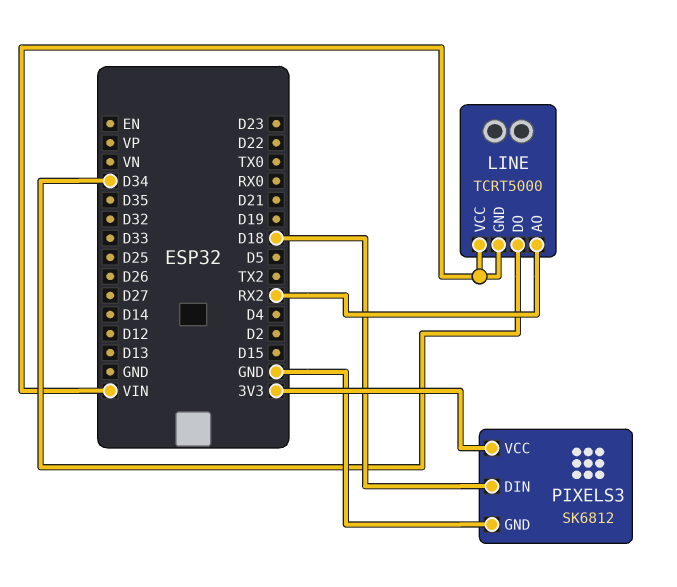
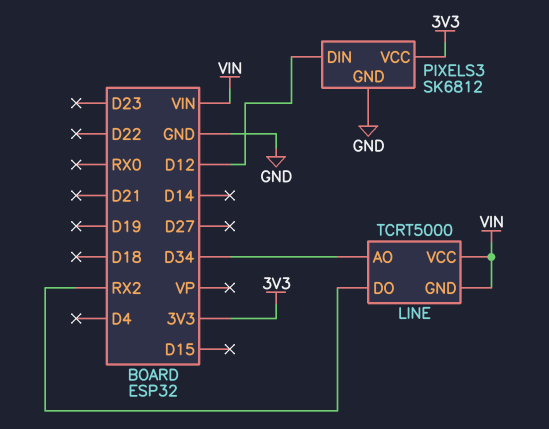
LINE pin AO: RX2 -> D34
LINE pin DO: D34 -> RX2
PIXELS3 pin DIN: D18 -> D12

